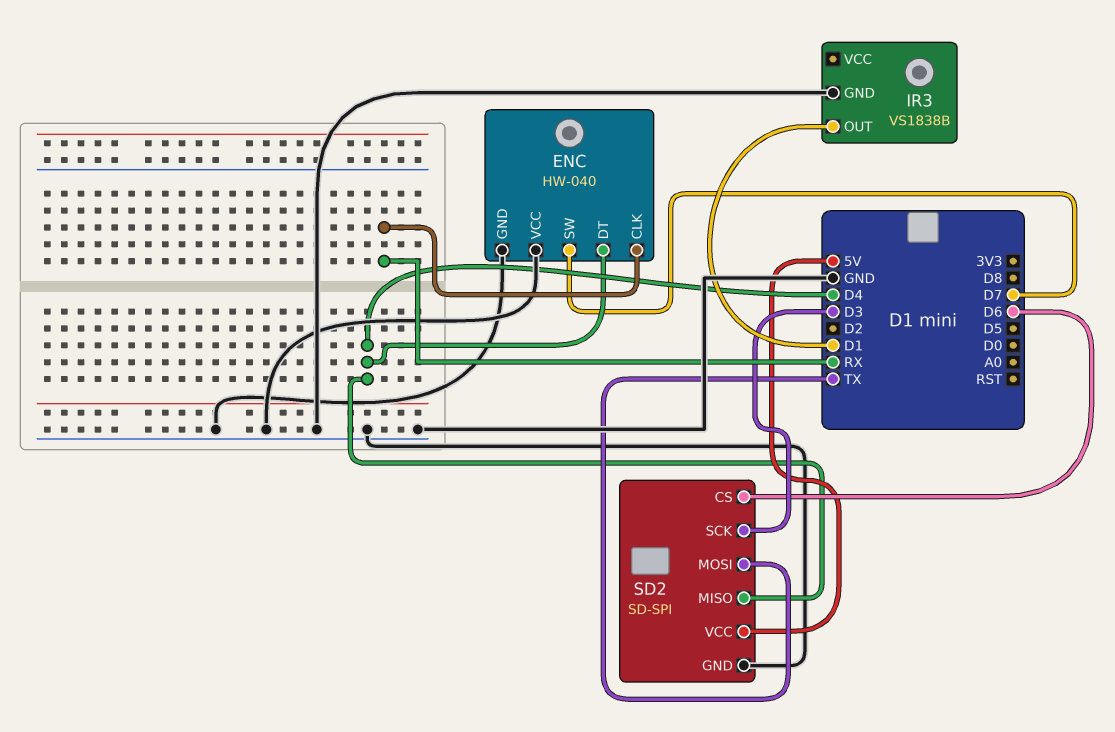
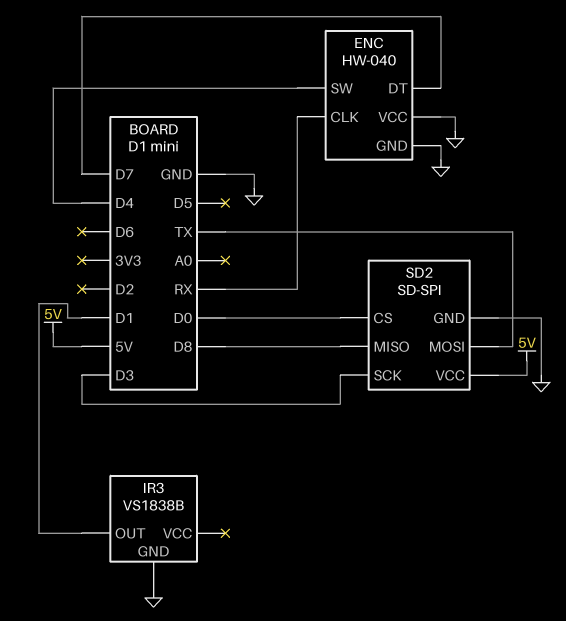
ENC pin DT: D4 -> D7
ENC pin SW: D7 -> D4
SD2 pin CS: D6 -> D0
SD2 pin MISO: D4 -> D8

